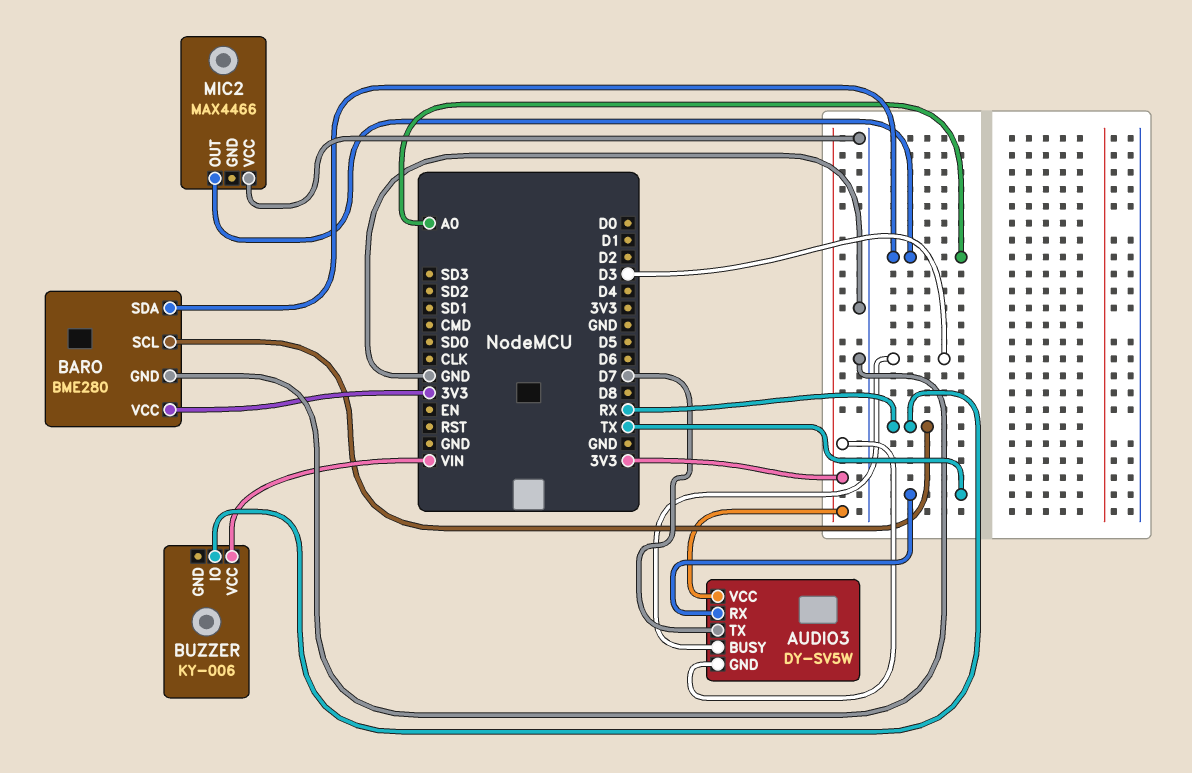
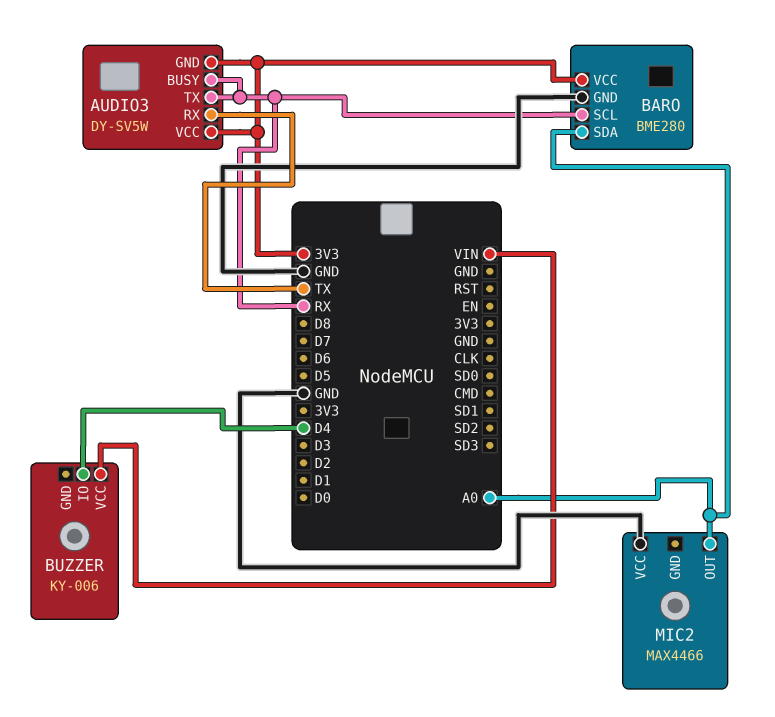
AUDIO3 pin BUSY: D3 -> RX
AUDIO3 pin TX: D7 -> RX
BUZZER pin IO: RX -> D4

